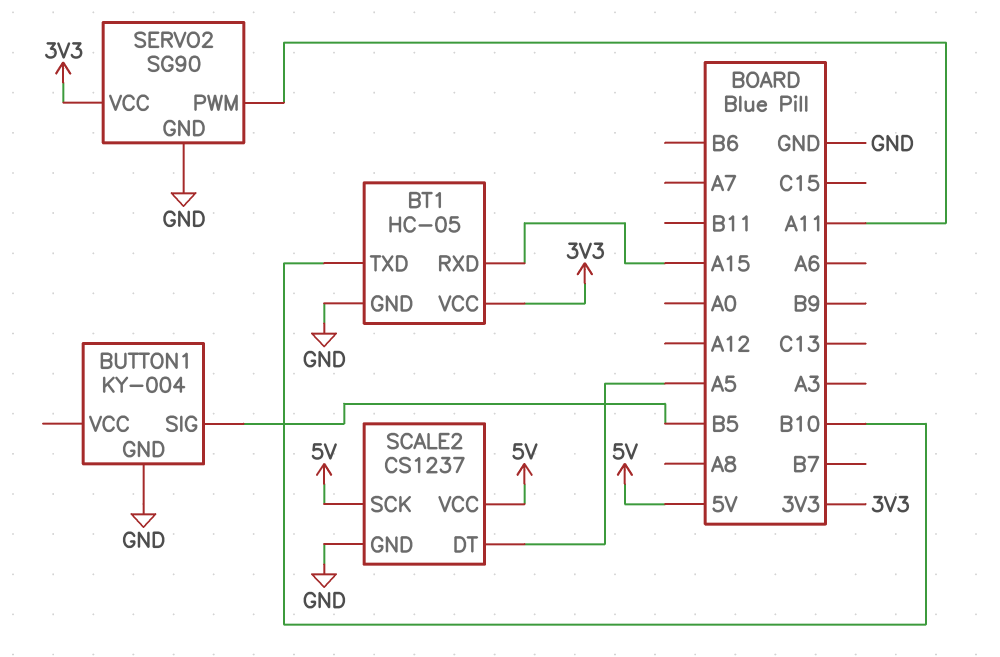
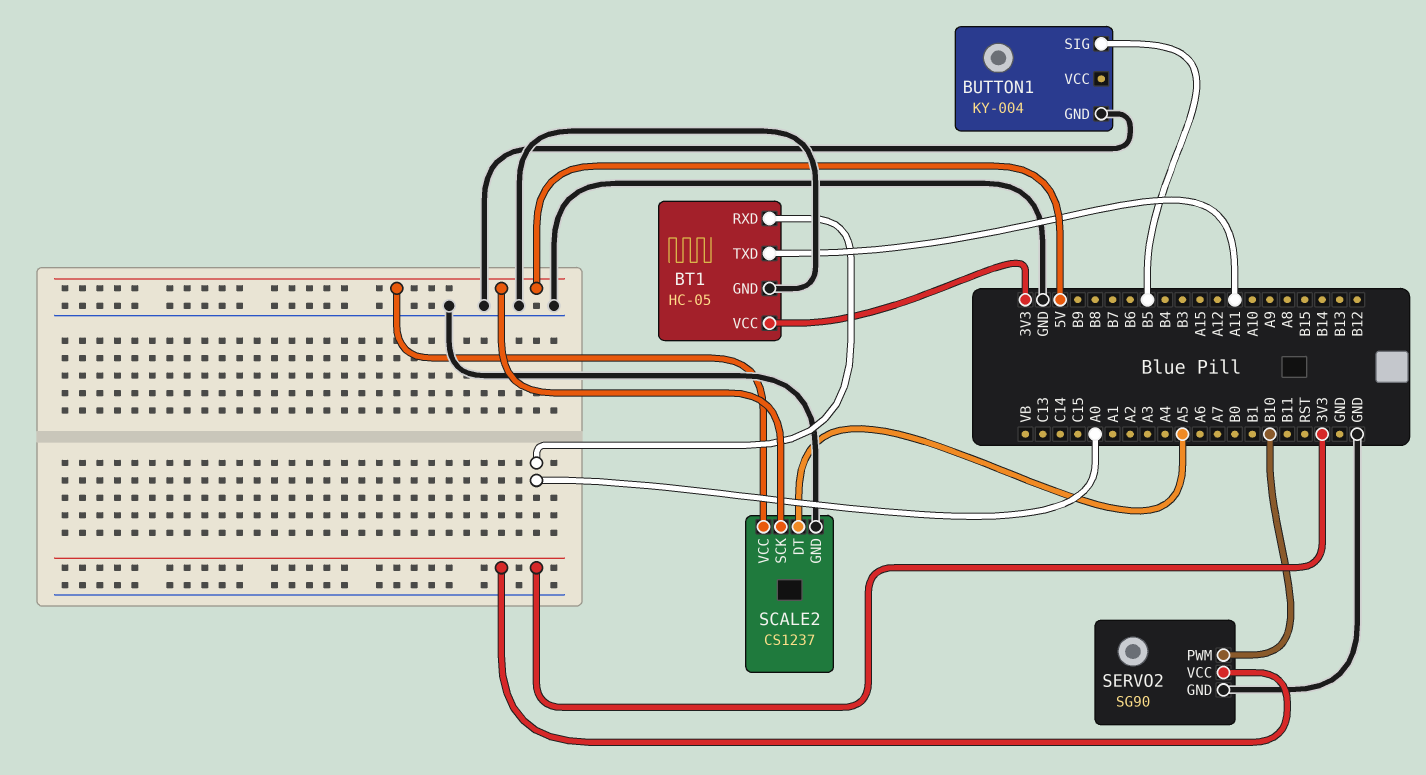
BT1 pin RXD: A15 -> A0
BT1 pin TXD: B10 -> A11
SERVO2 pin PWM: A11 -> B10

